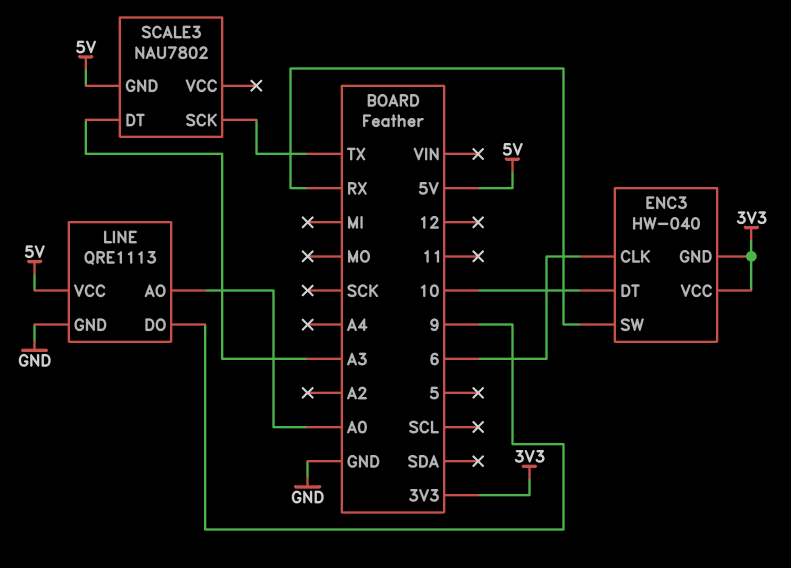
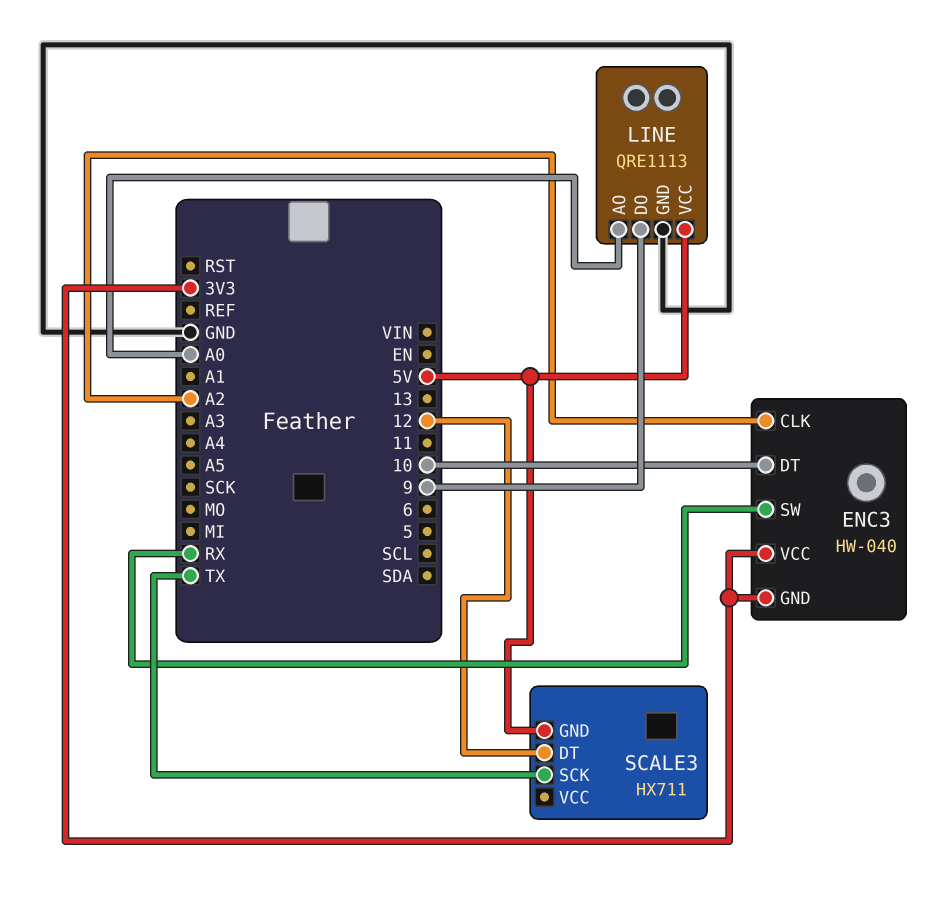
ENC3 pin CLK: 6 -> A2
SCALE3: NAU7802 -> HX711
SCALE3 pin DT: A3 -> 12

